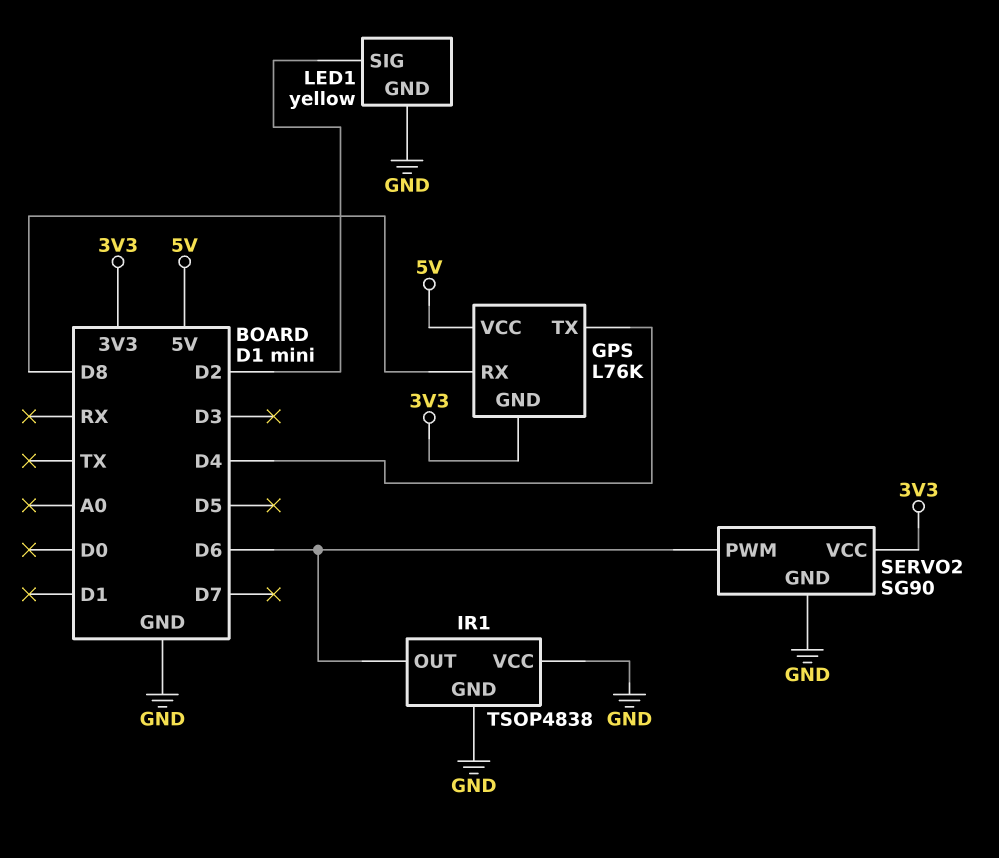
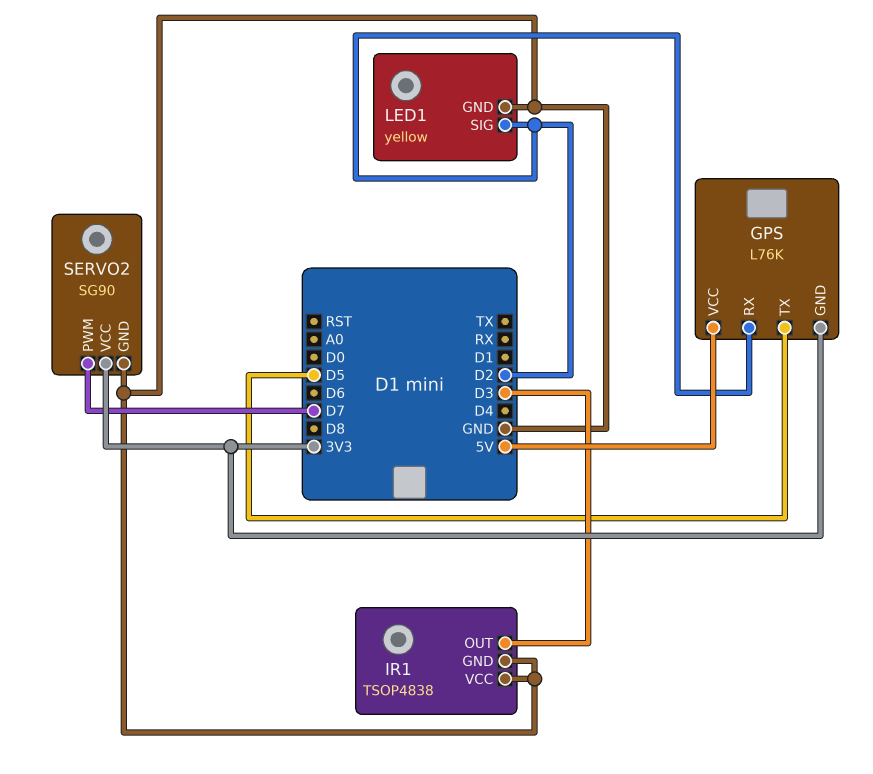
GPS pin RX: D8 -> D2
GPS pin TX: D4 -> D5
IR1 pin OUT: D6 -> D3
SERVO2 pin PWM: D6 -> D7

